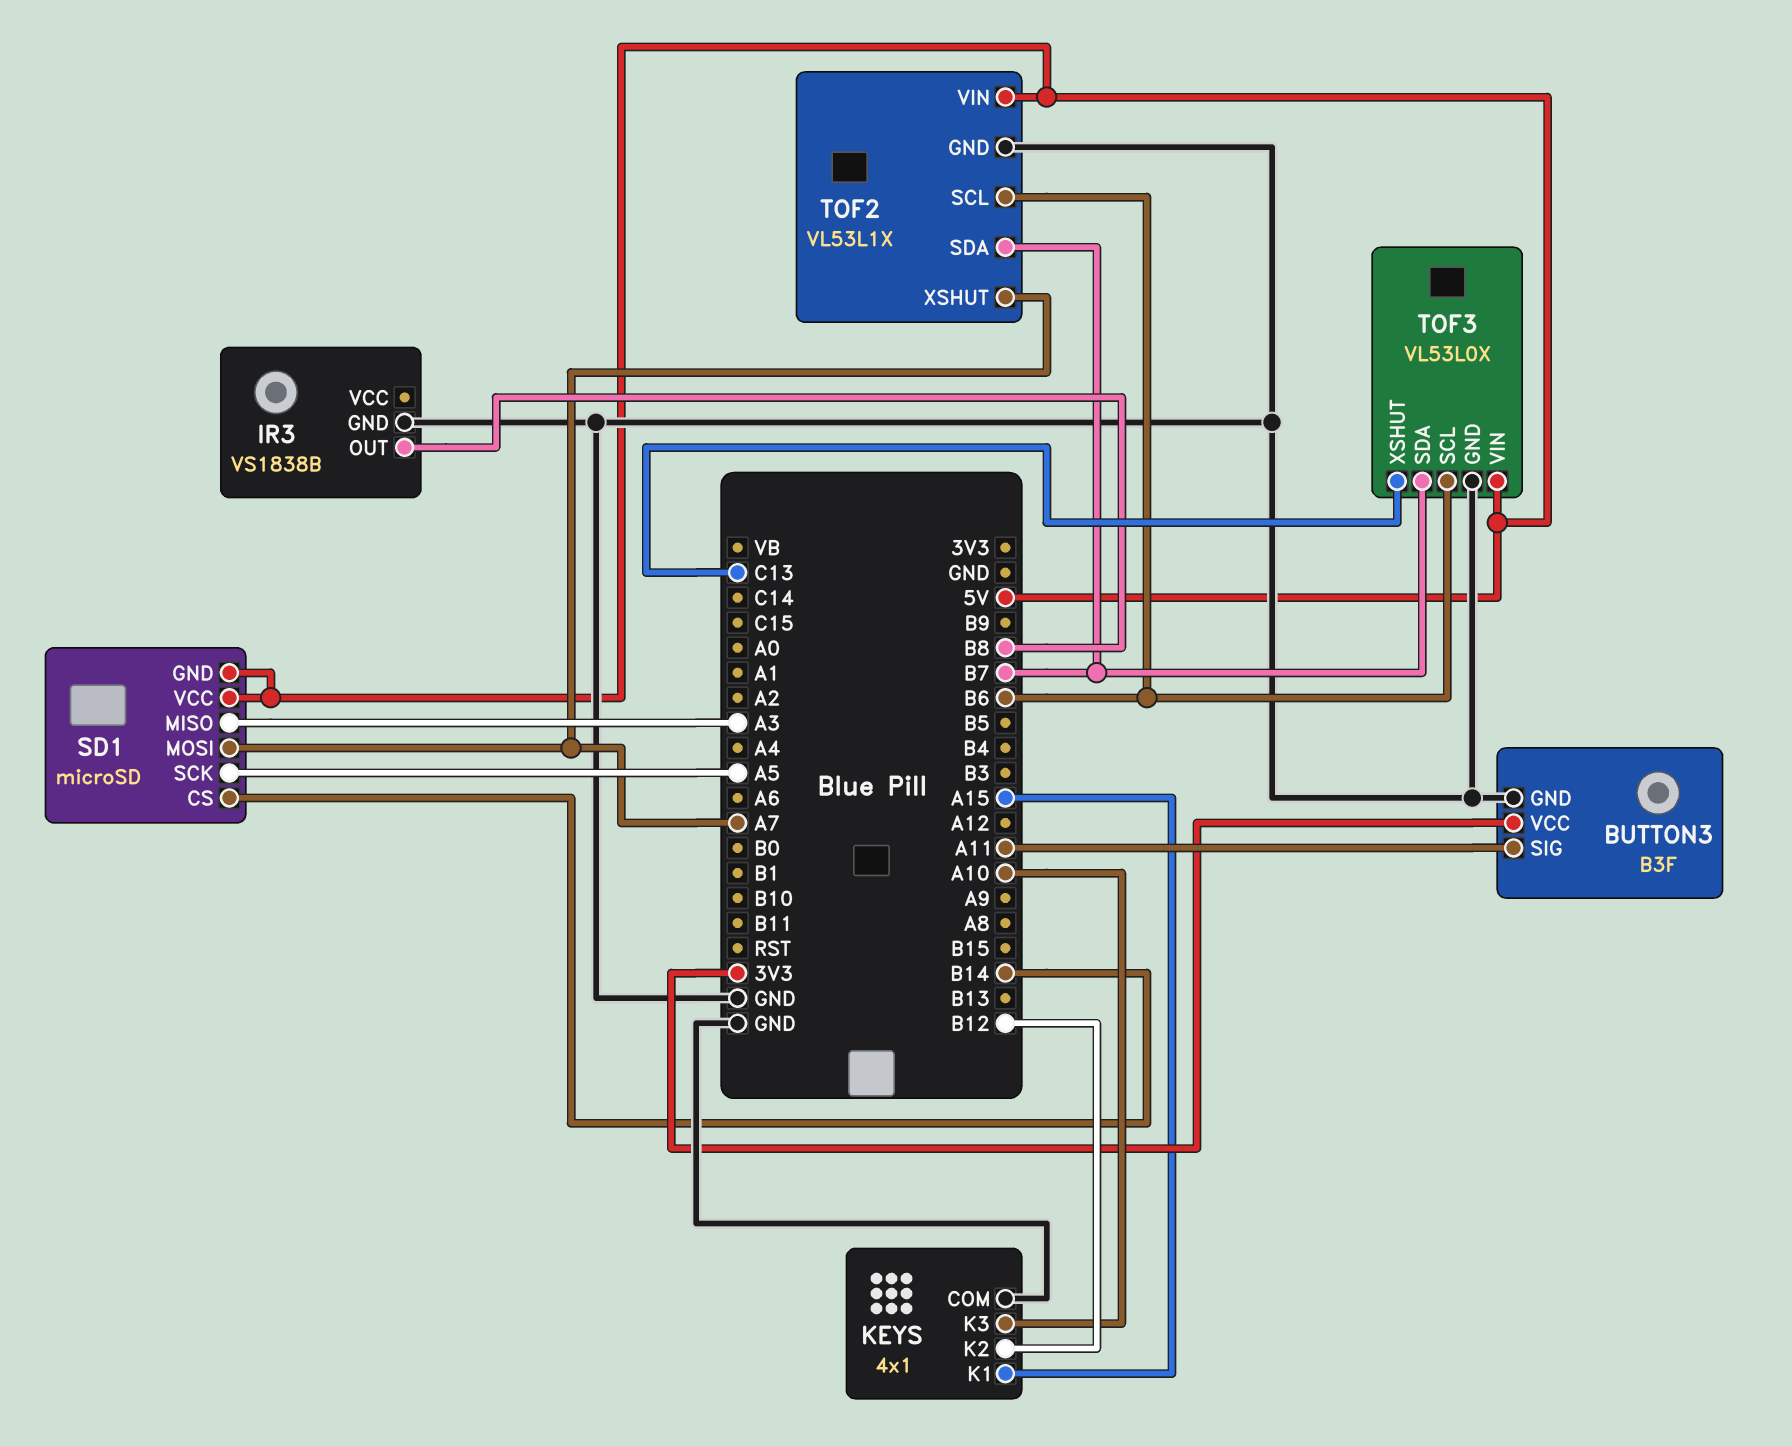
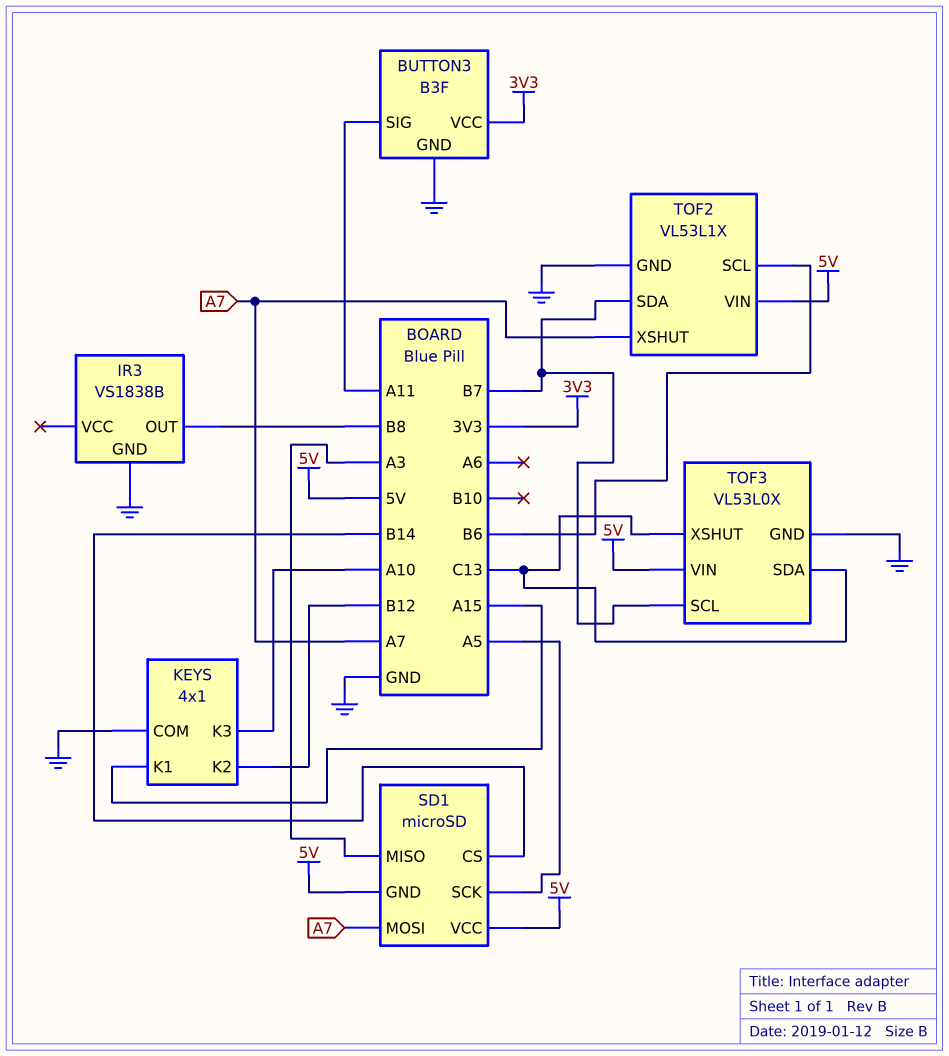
TOF3 pin SCL: B6 -> B7
TOF3 pin SDA: B7 -> C13

